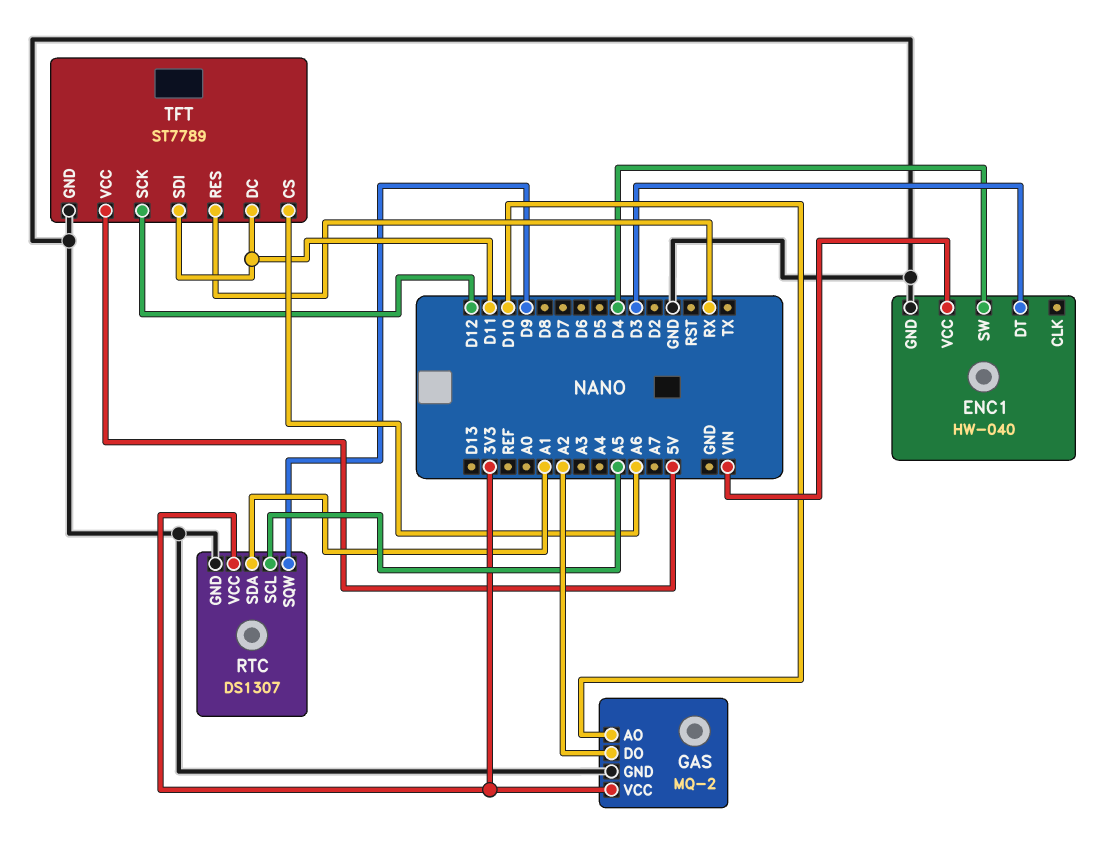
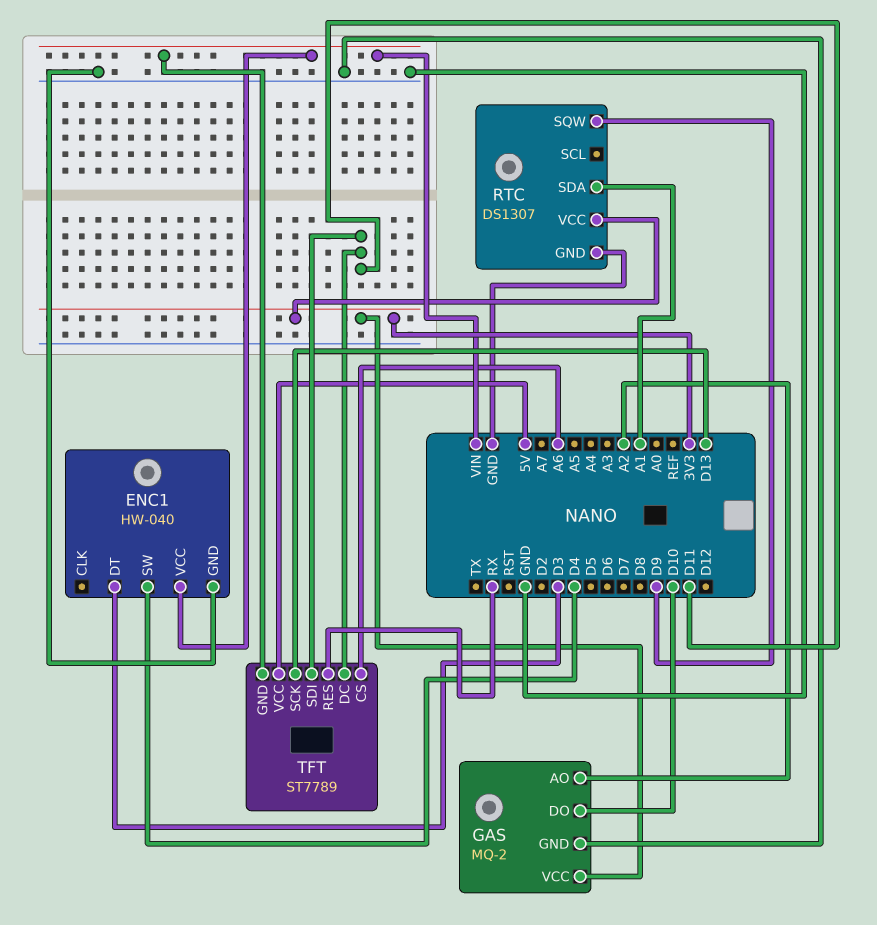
GAS pin AO: D10 -> A2
GAS pin DO: A2 -> D10
RTC pin SCL: A5 -> none
TFT pin GND: GND -> VIN
TFT pin SCK: D12 -> D13

